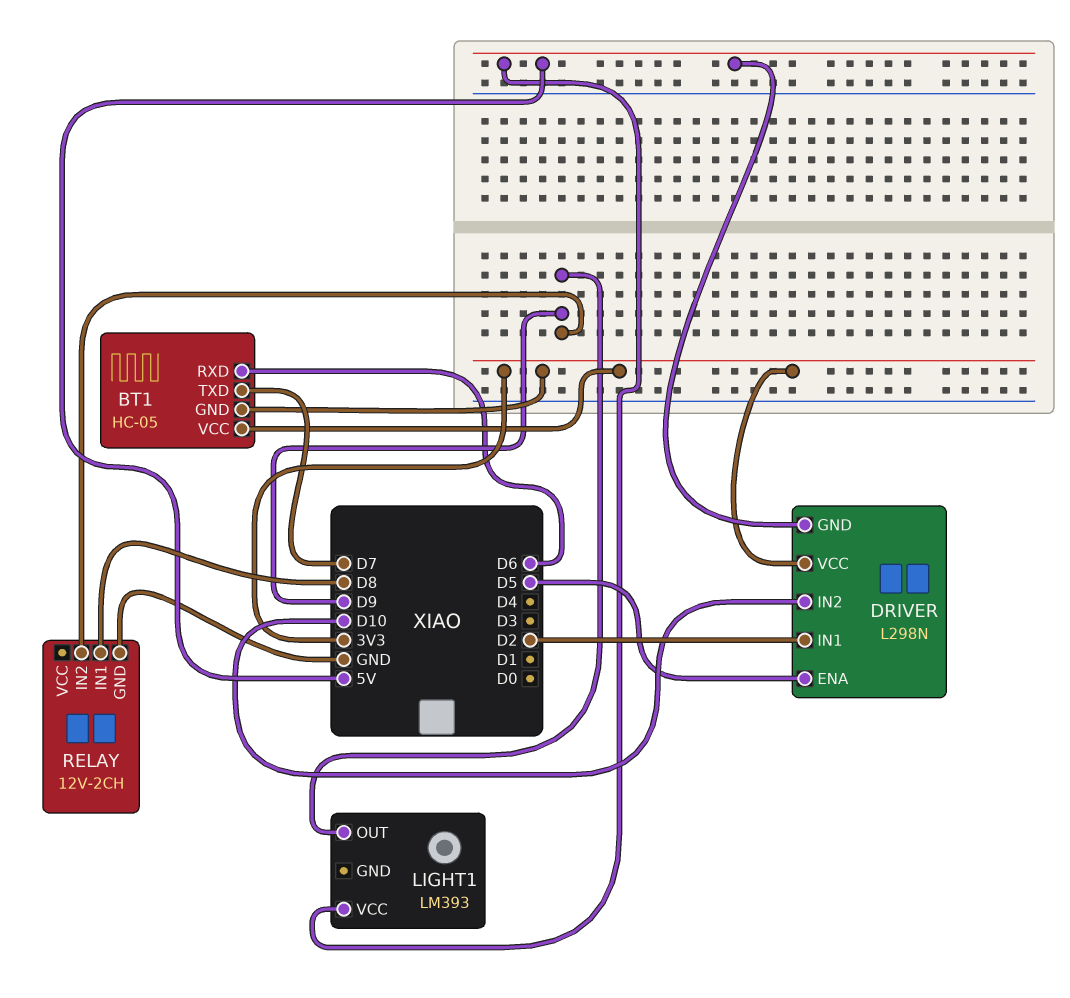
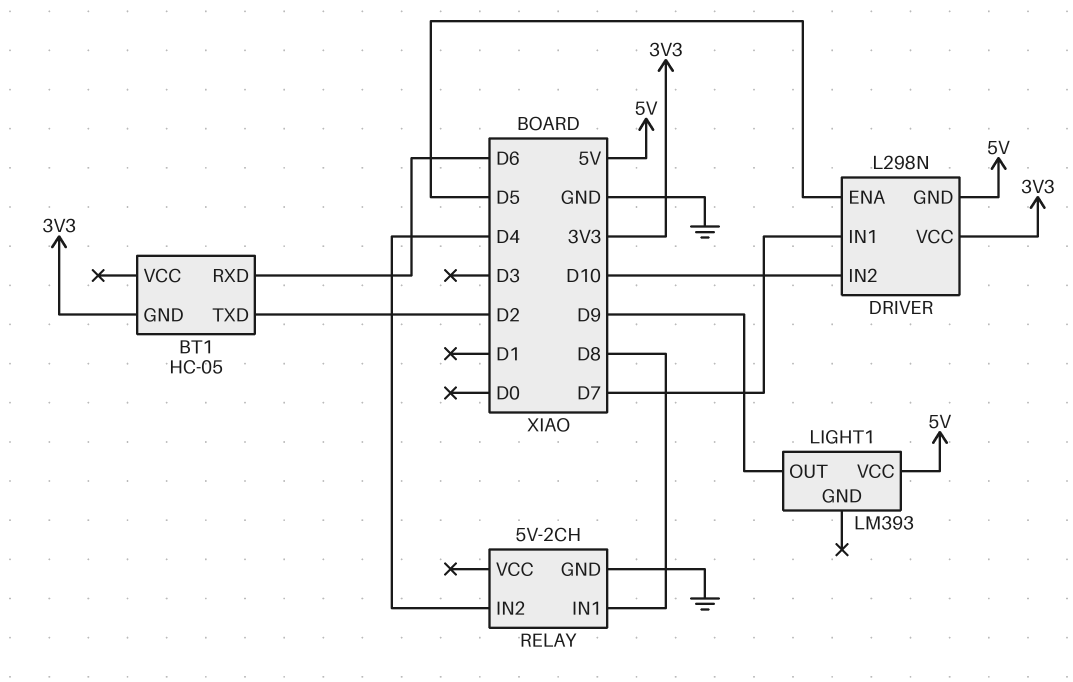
BT1 pin TXD: D7 -> D2
BT1 pin VCC: 3V3 -> none
DRIVER pin IN1: D2 -> D7
RELAY: 12V-2CH -> 5V-2CH
RELAY pin IN2: D9 -> D4

